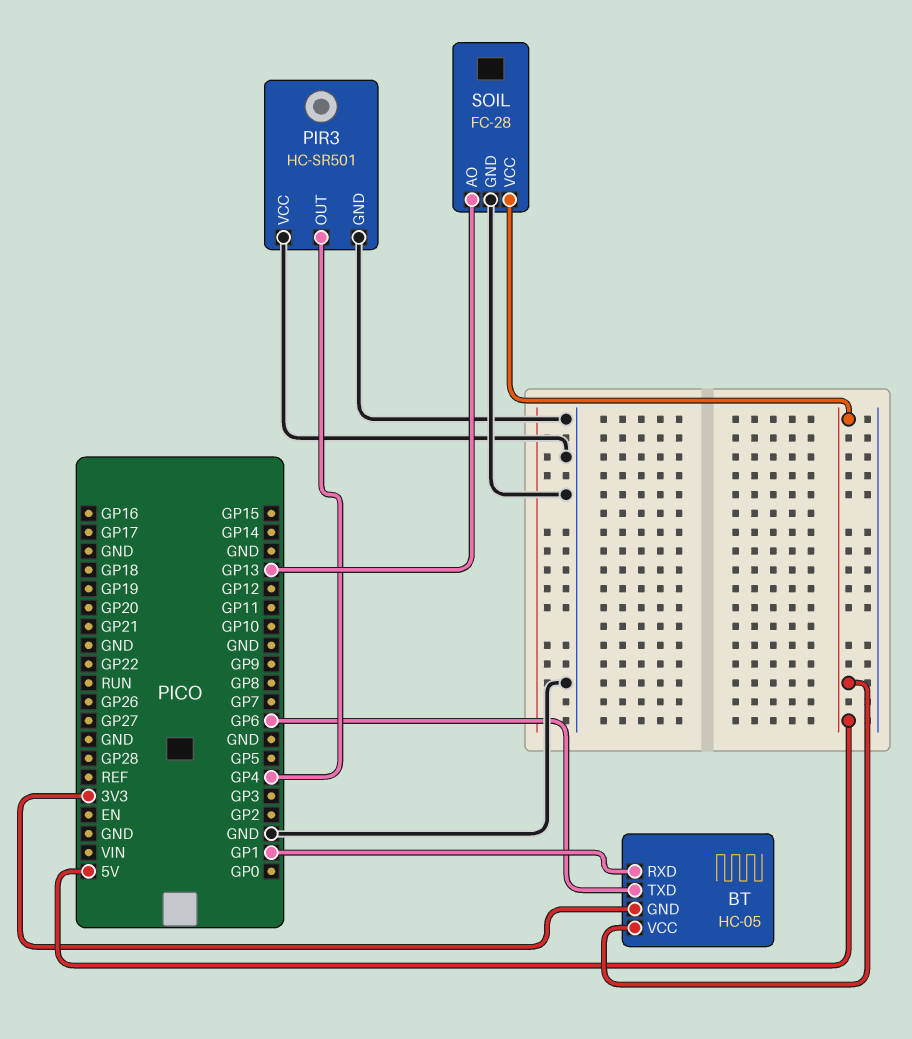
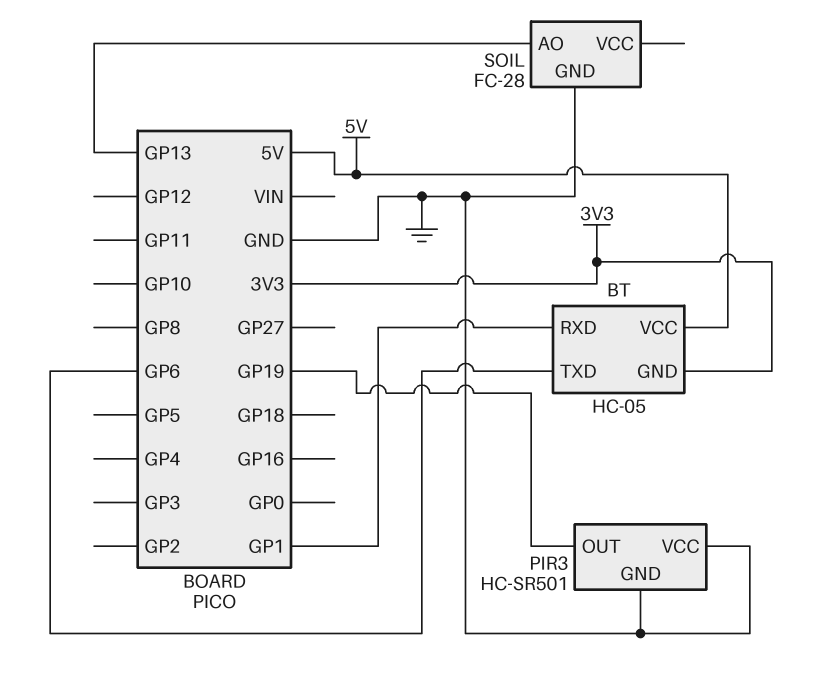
PIR3 pin OUT: GP4 -> GP19
SOIL pin VCC: 5V -> none

